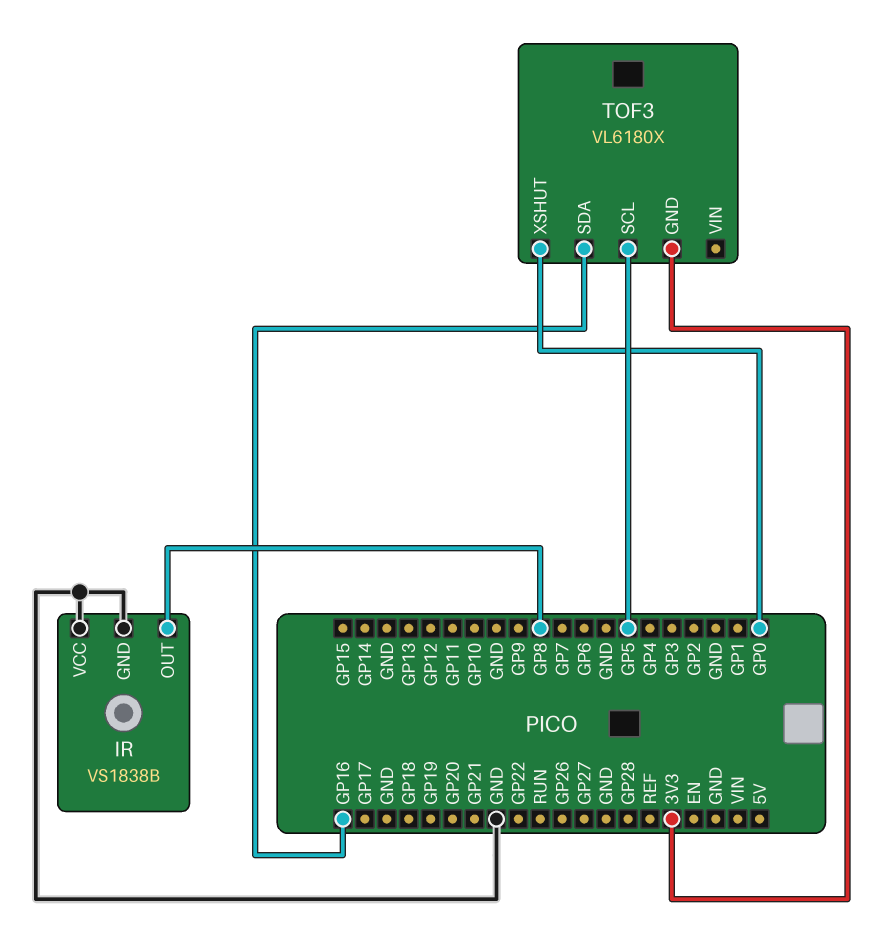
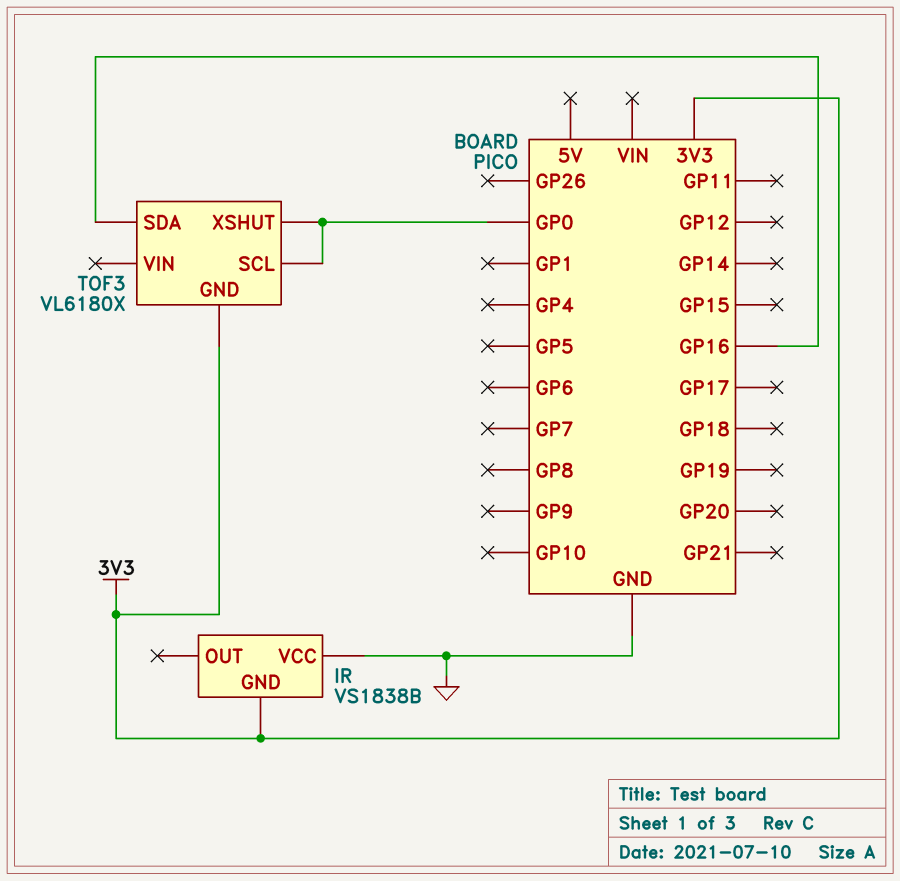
IR pin GND: GND -> 3V3
IR pin OUT: GP8 -> none
TOF3 pin SCL: GP5 -> GP0

